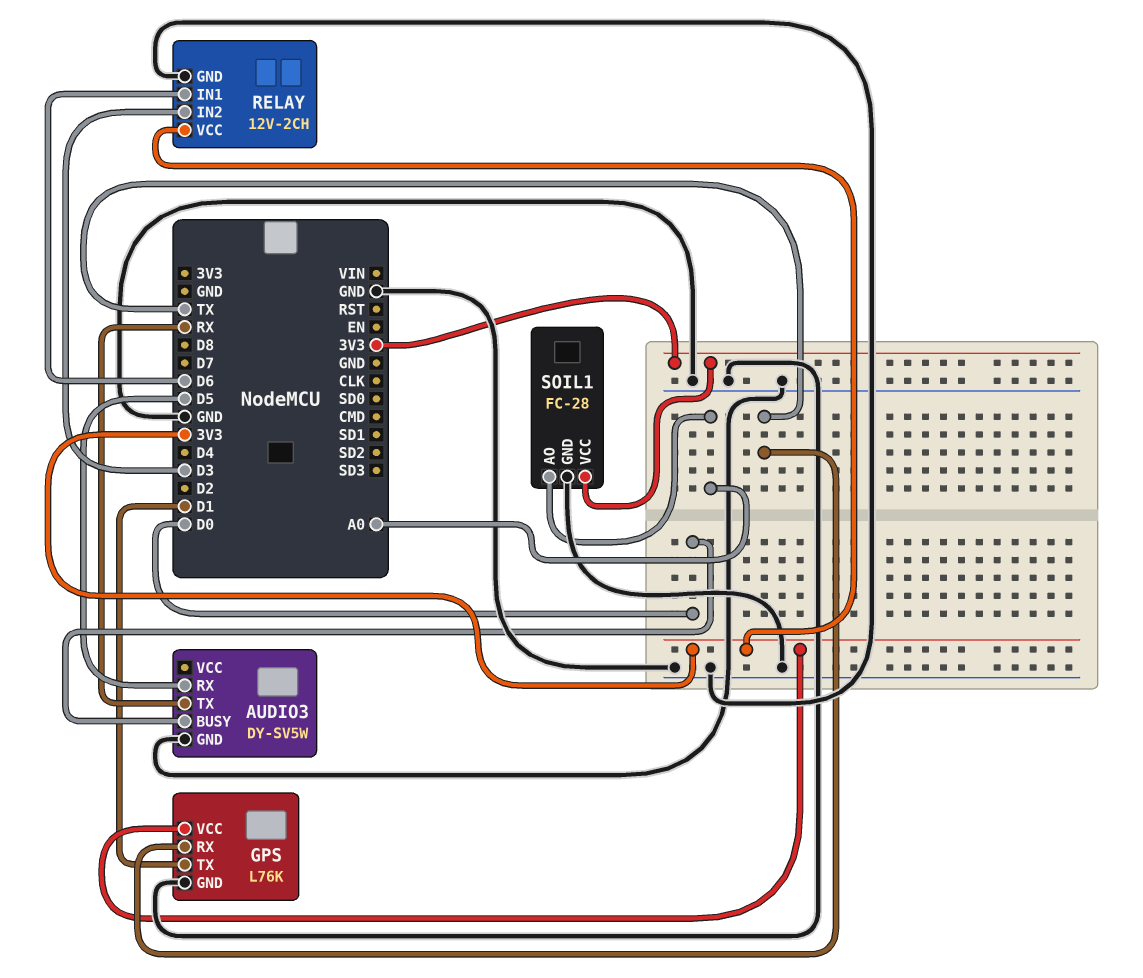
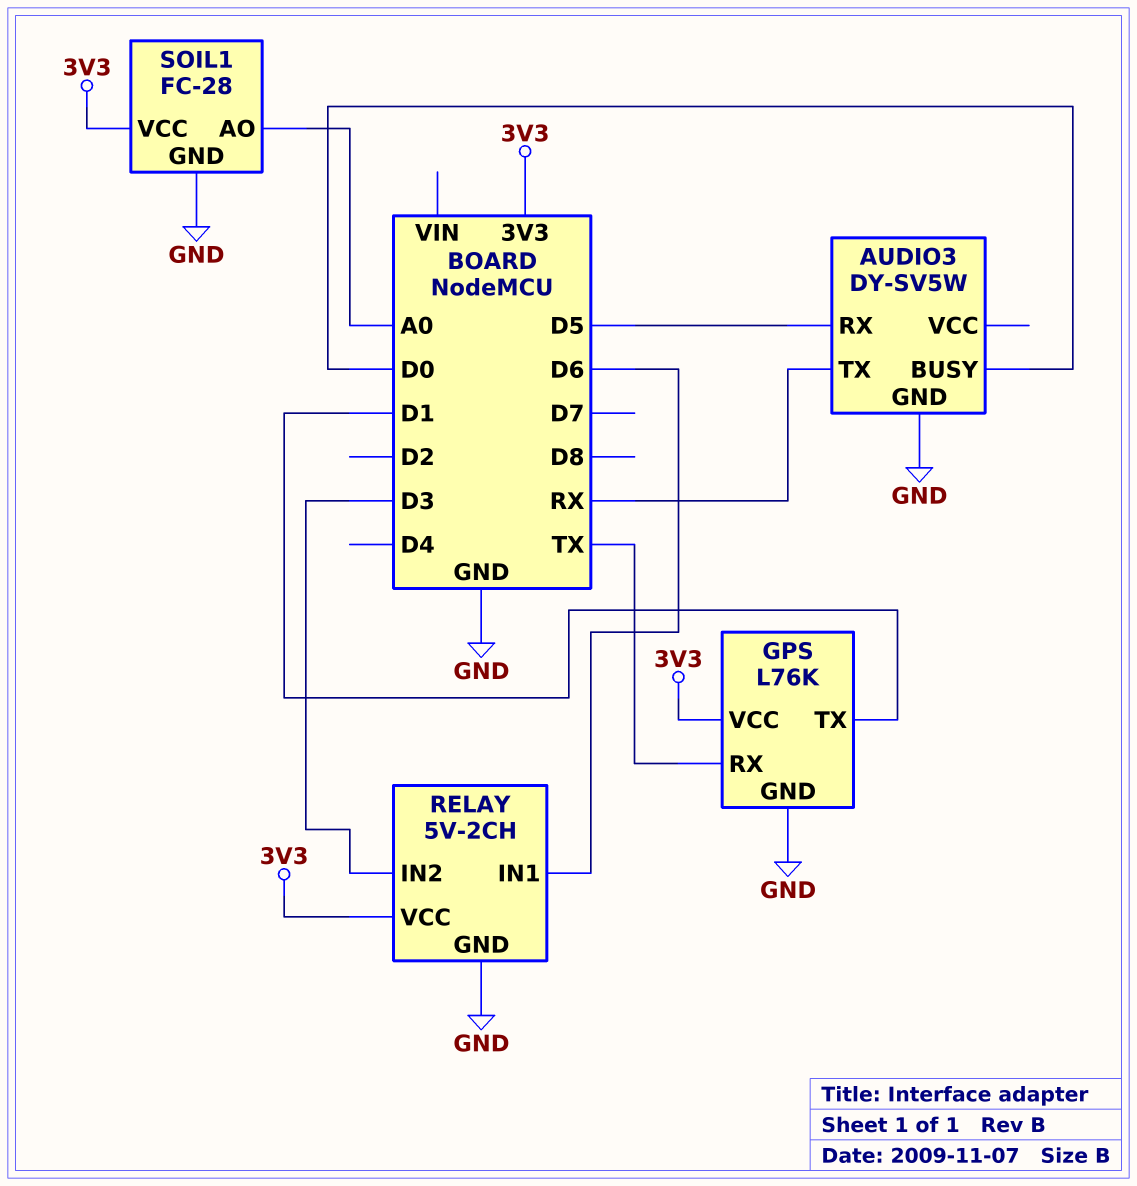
RELAY: 12V-2CH -> 5V-2CH

